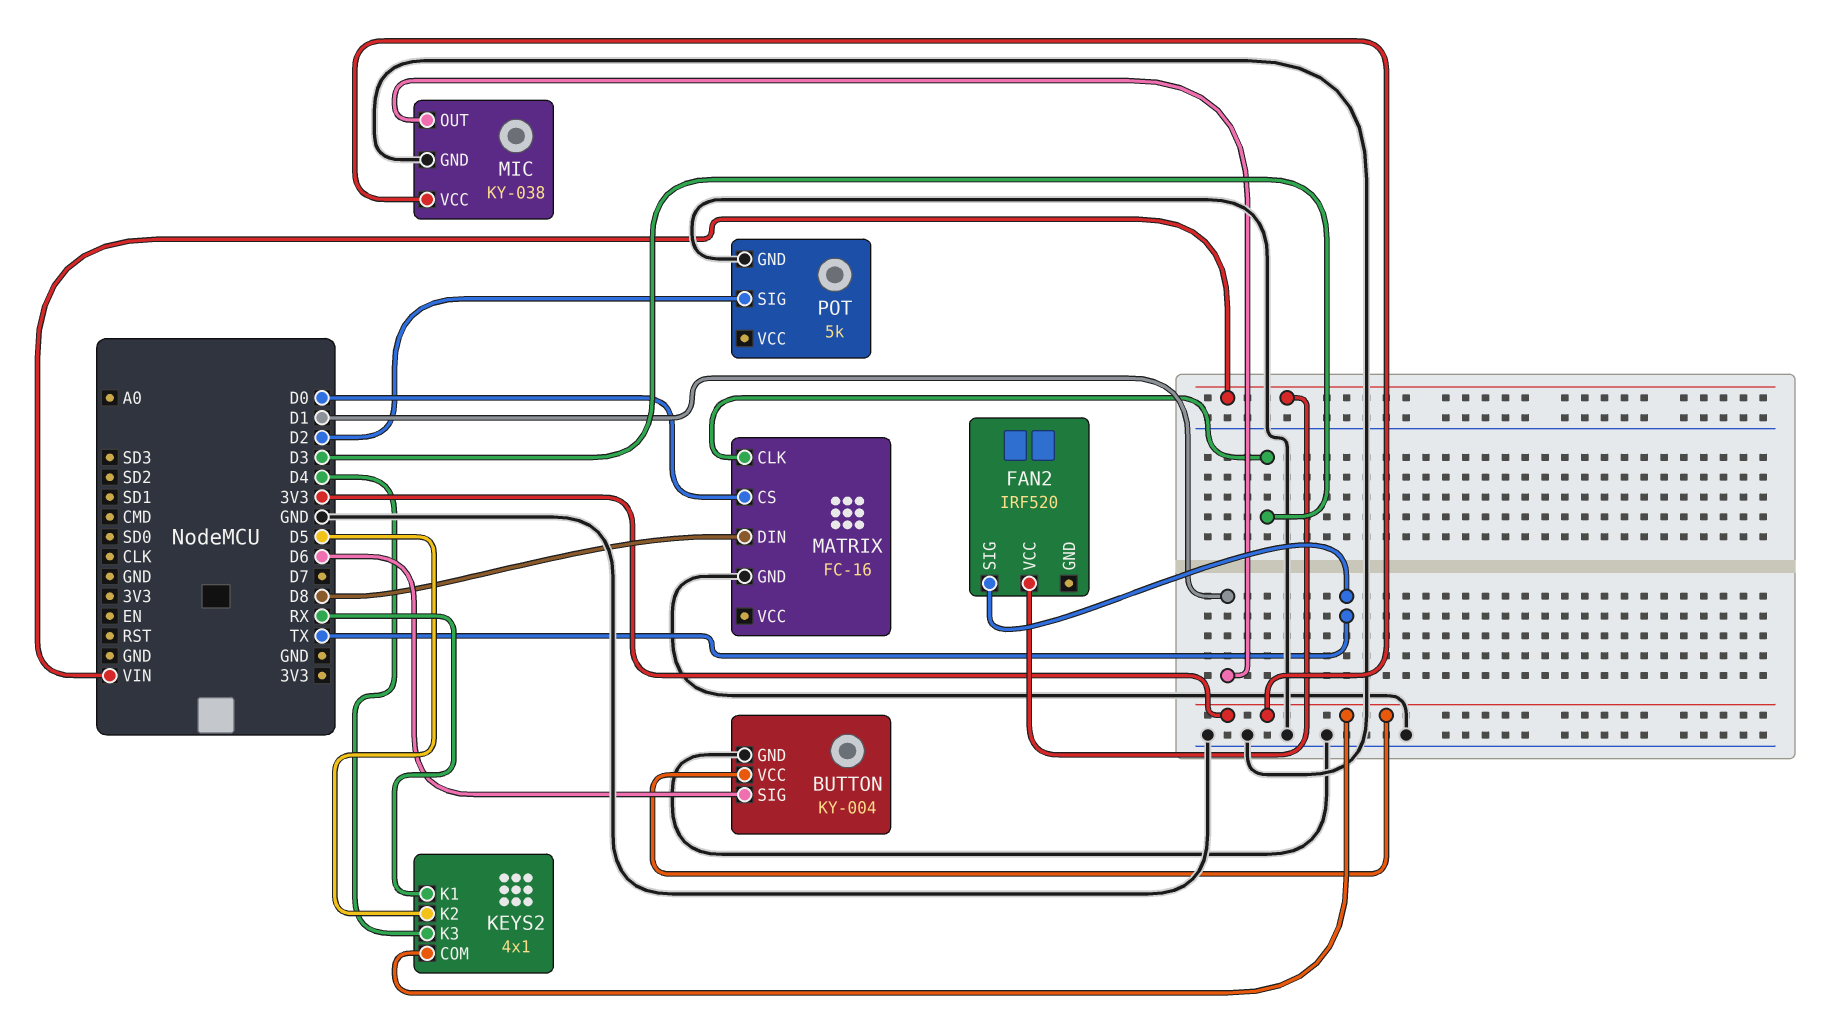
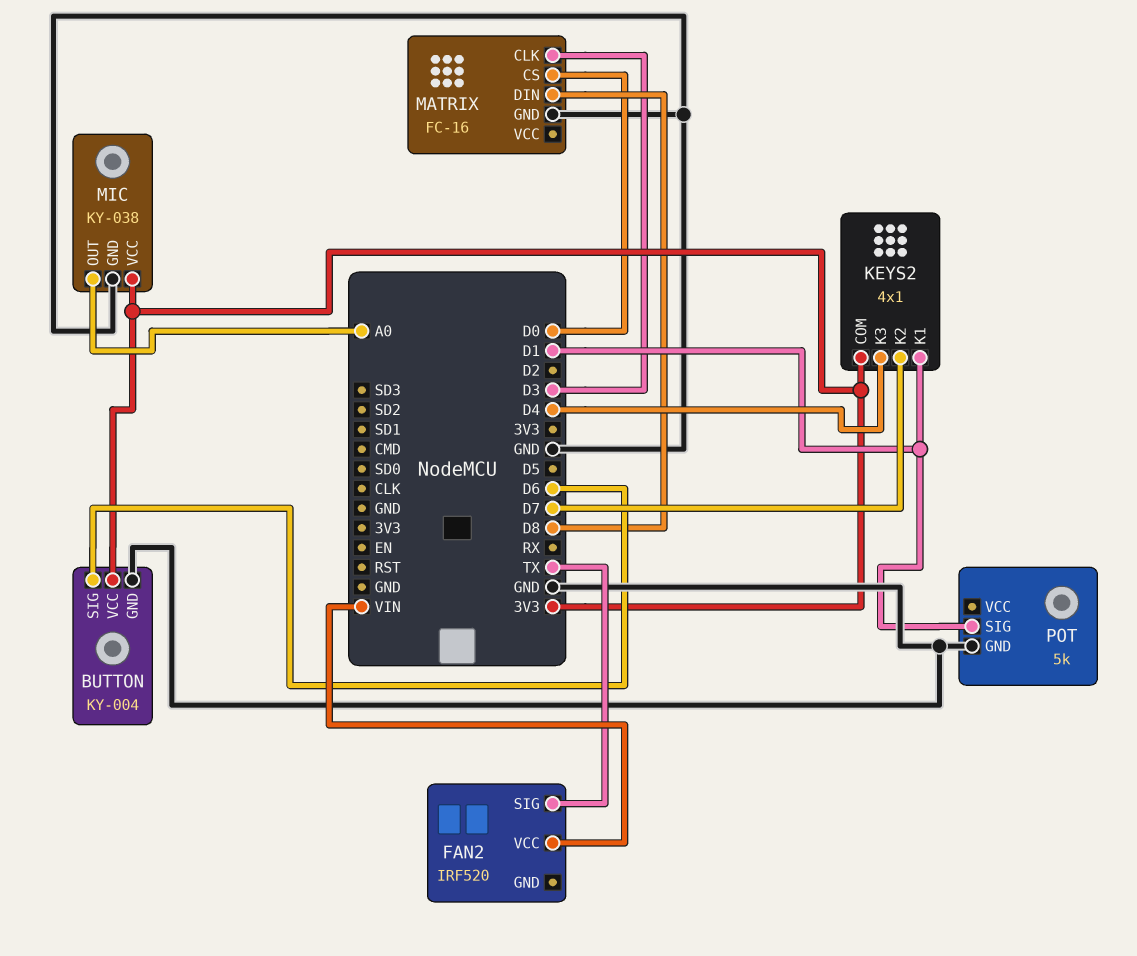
KEYS2 pin K1: RX -> D1
KEYS2 pin K2: D5 -> D7
MIC pin OUT: D1 -> A0
POT pin SIG: D2 -> D1

